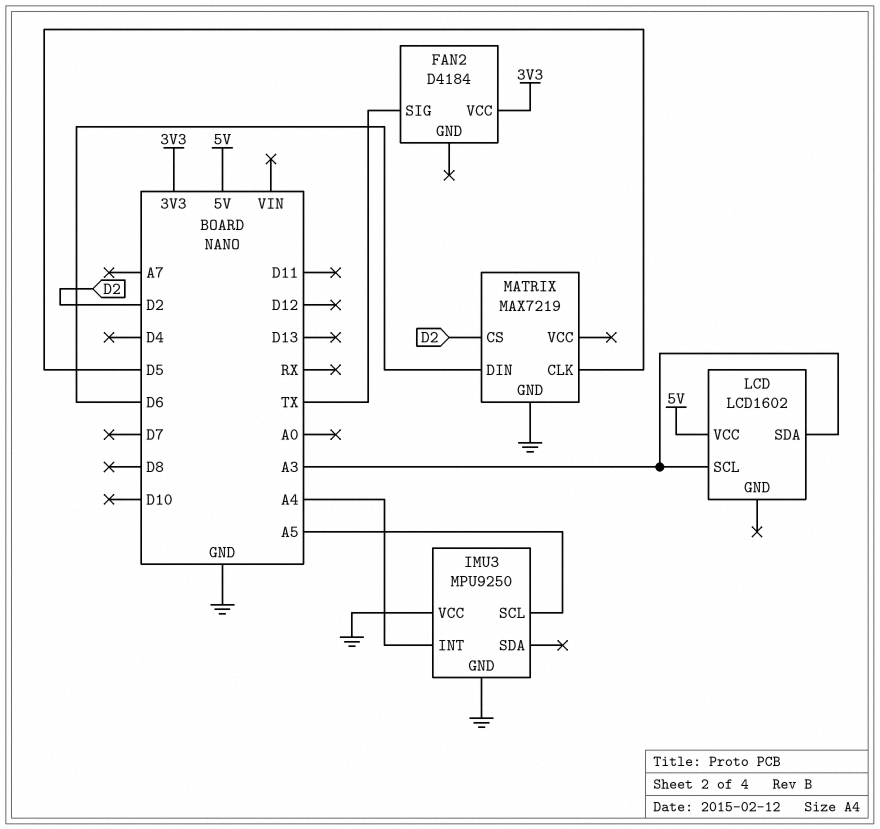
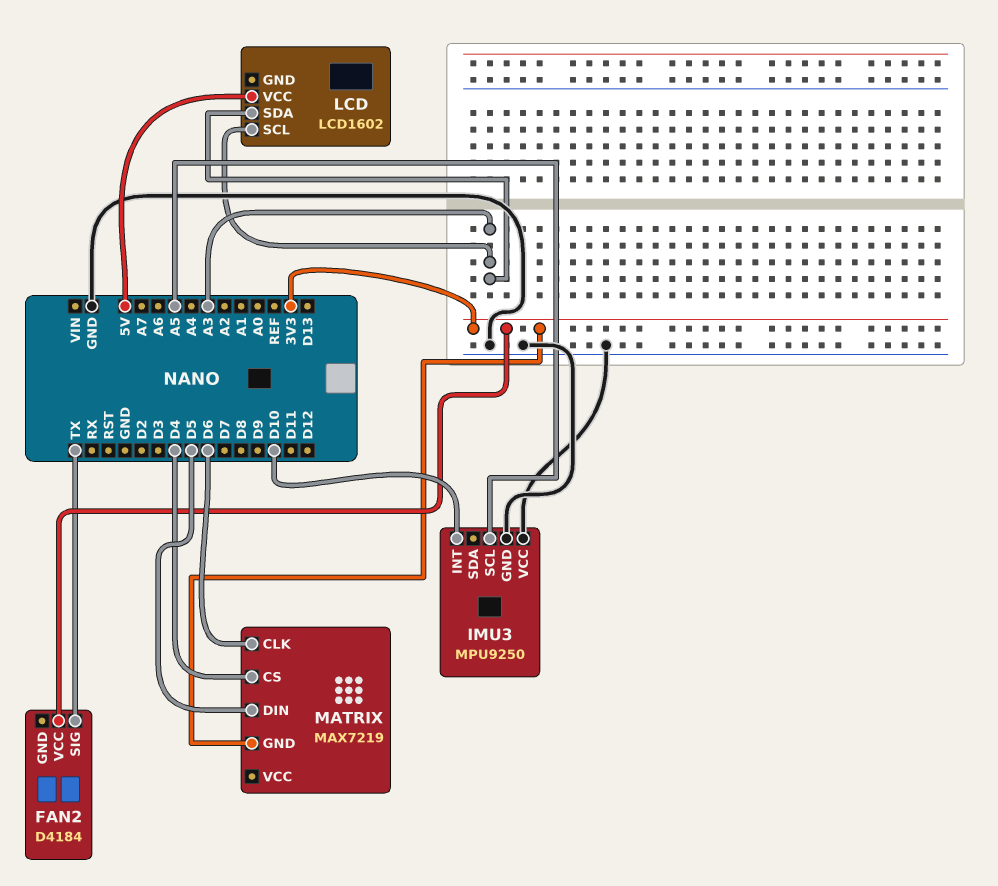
IMU3 pin INT: A4 -> D10
MATRIX pin CLK: D5 -> D6
MATRIX pin CS: D2 -> D4
MATRIX pin DIN: D6 -> D5
MATRIX pin GND: GND -> 3V3

